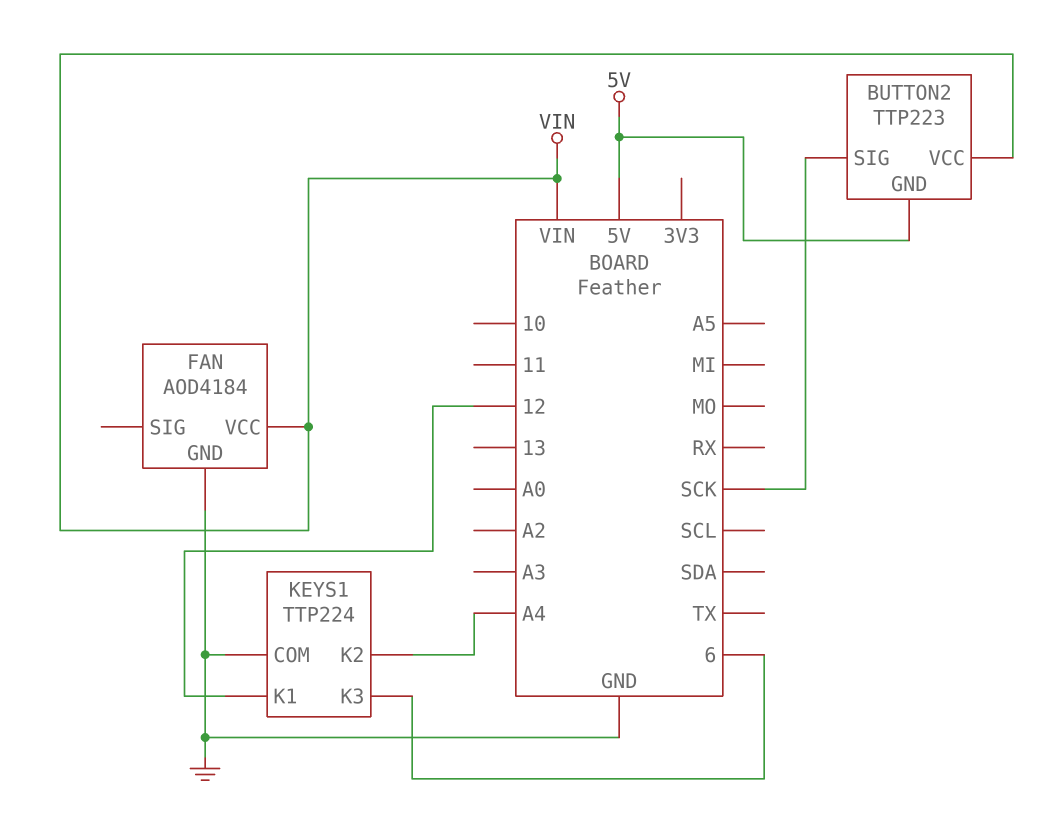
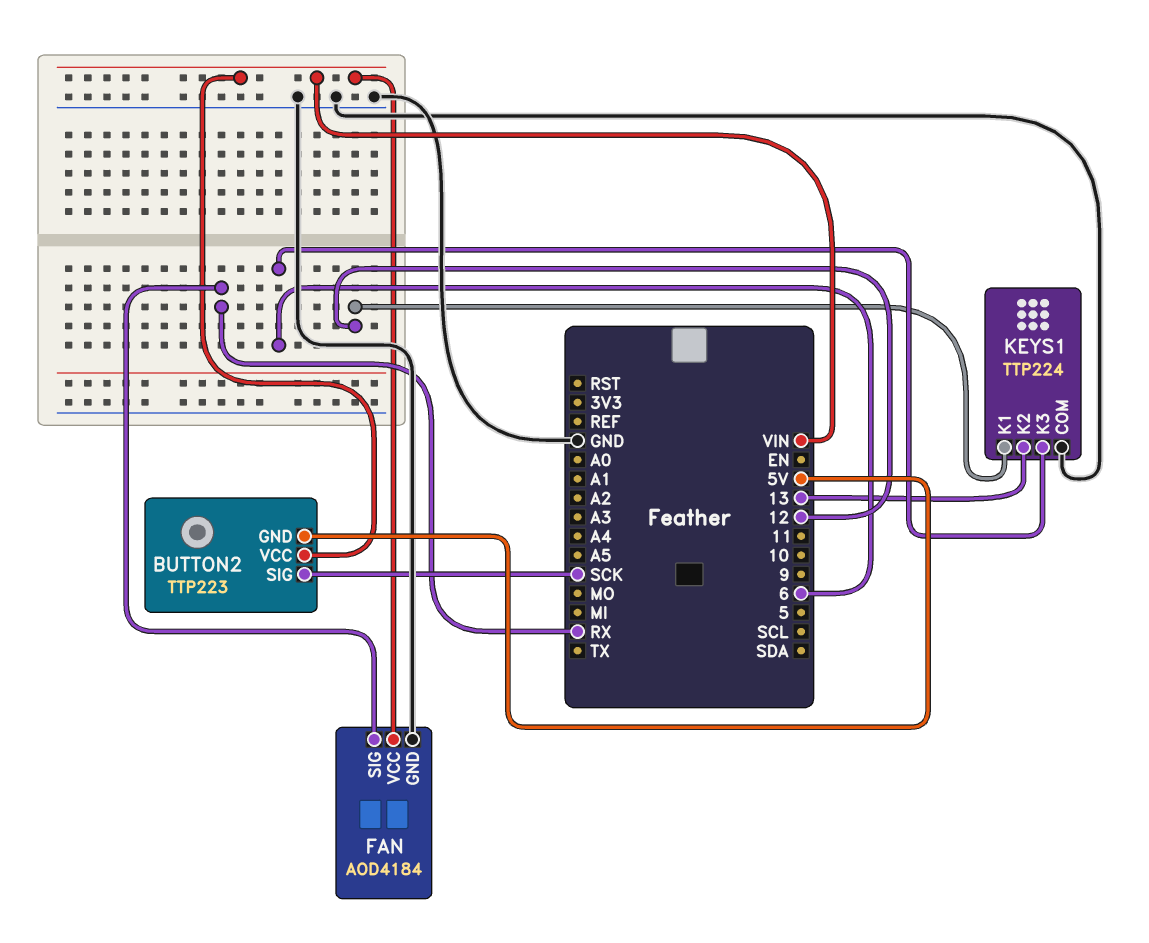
FAN pin SIG: none -> RX
KEYS1 pin K2: A4 -> 13

